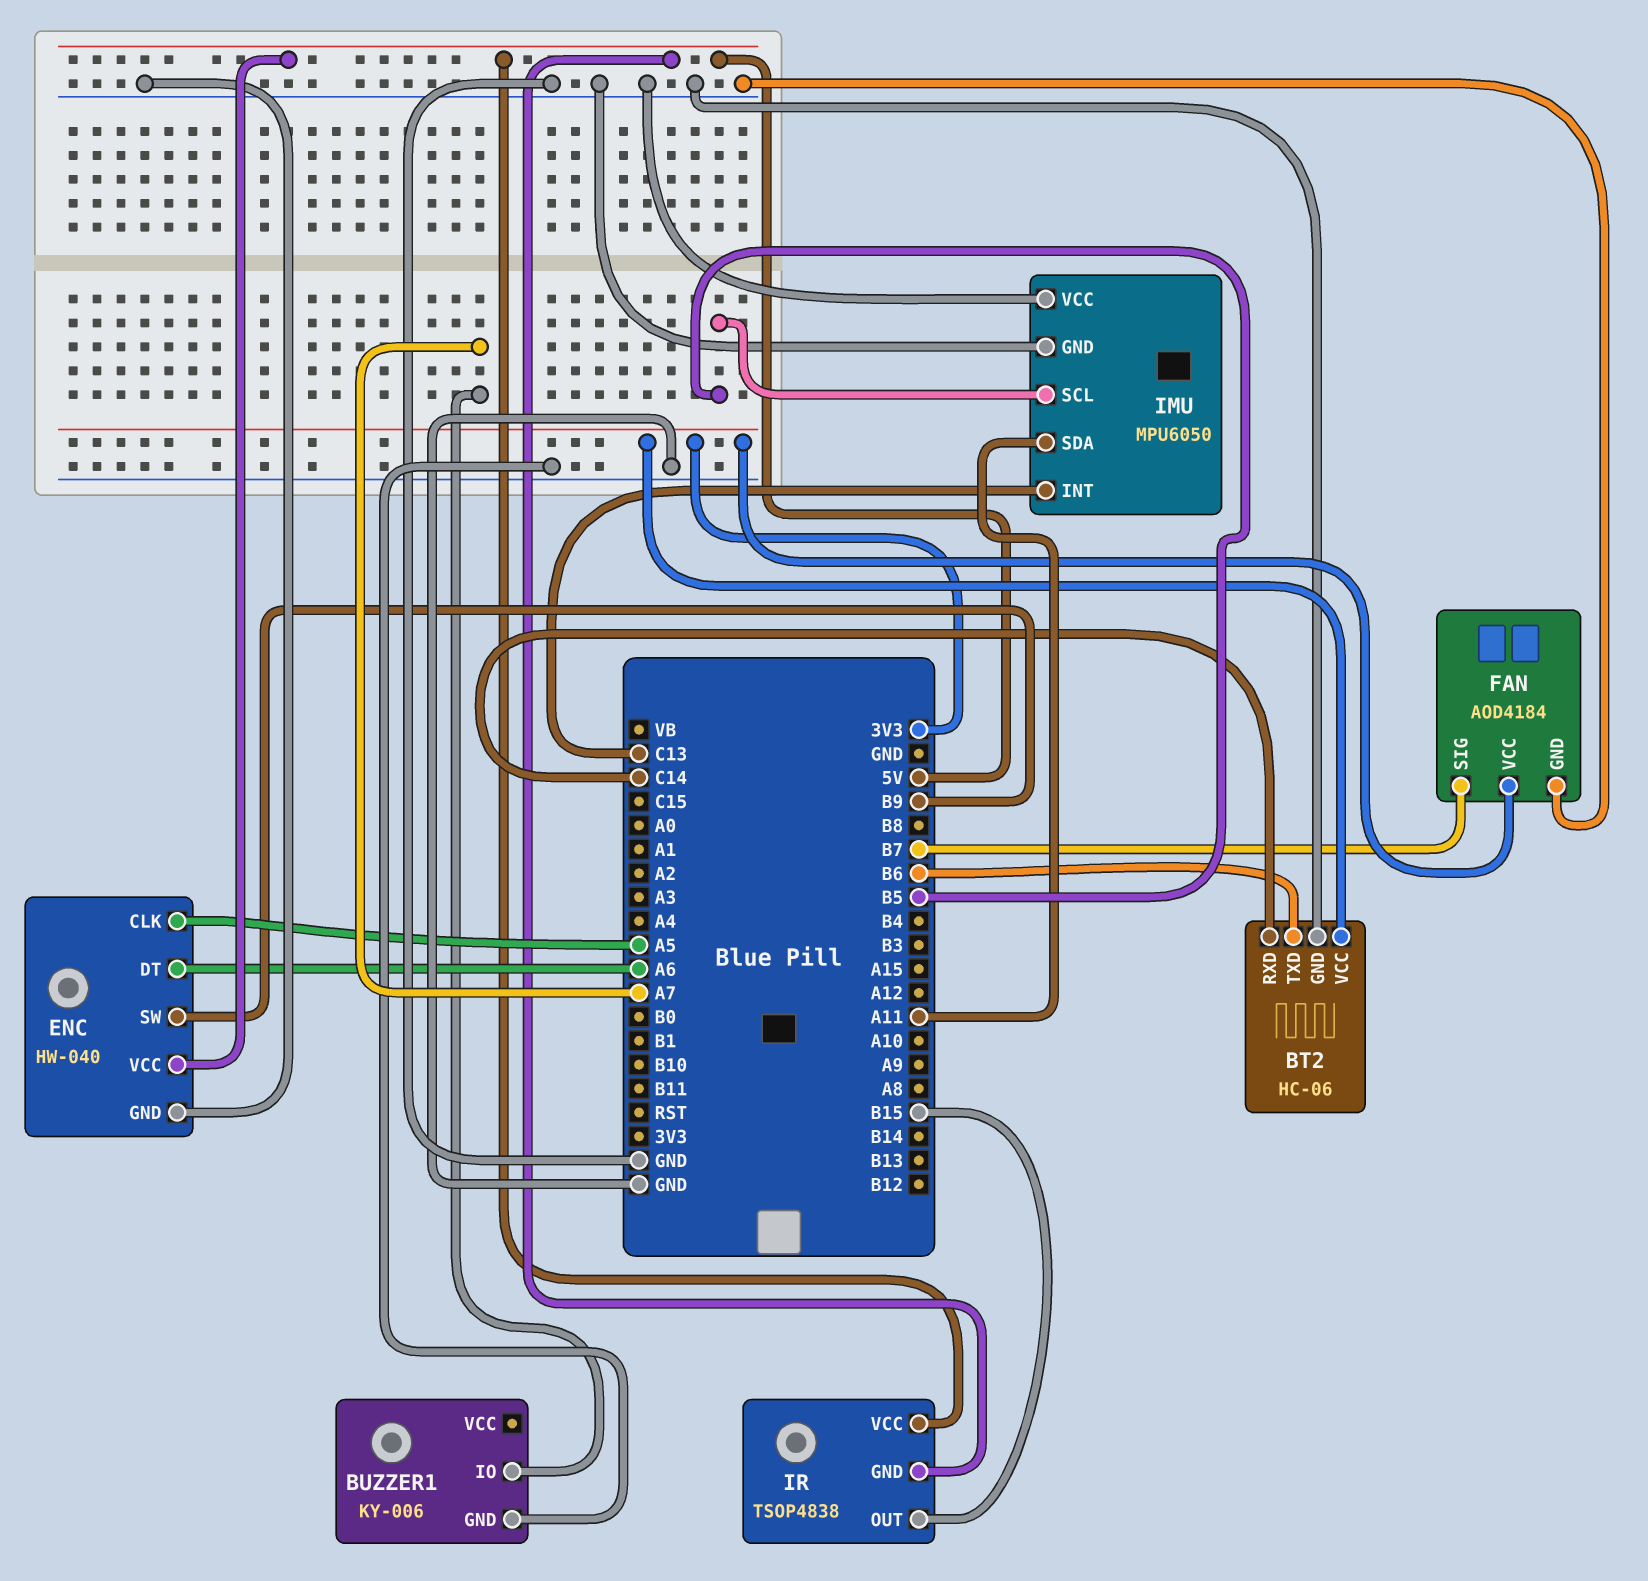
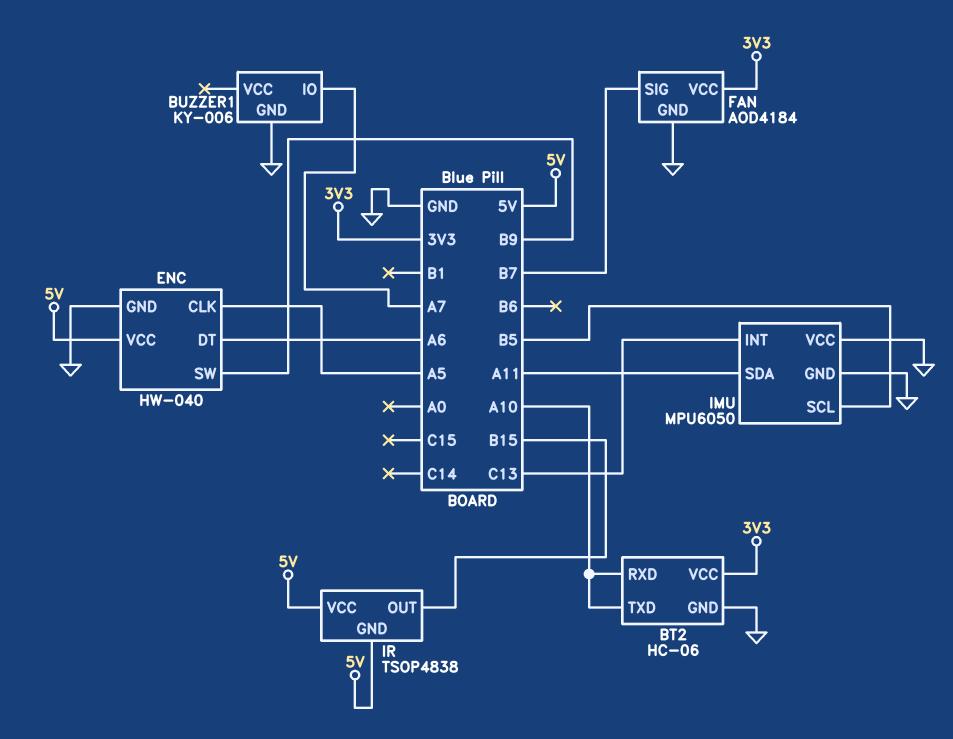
BT2 pin RXD: C14 -> A10
BT2 pin TXD: B6 -> A10

